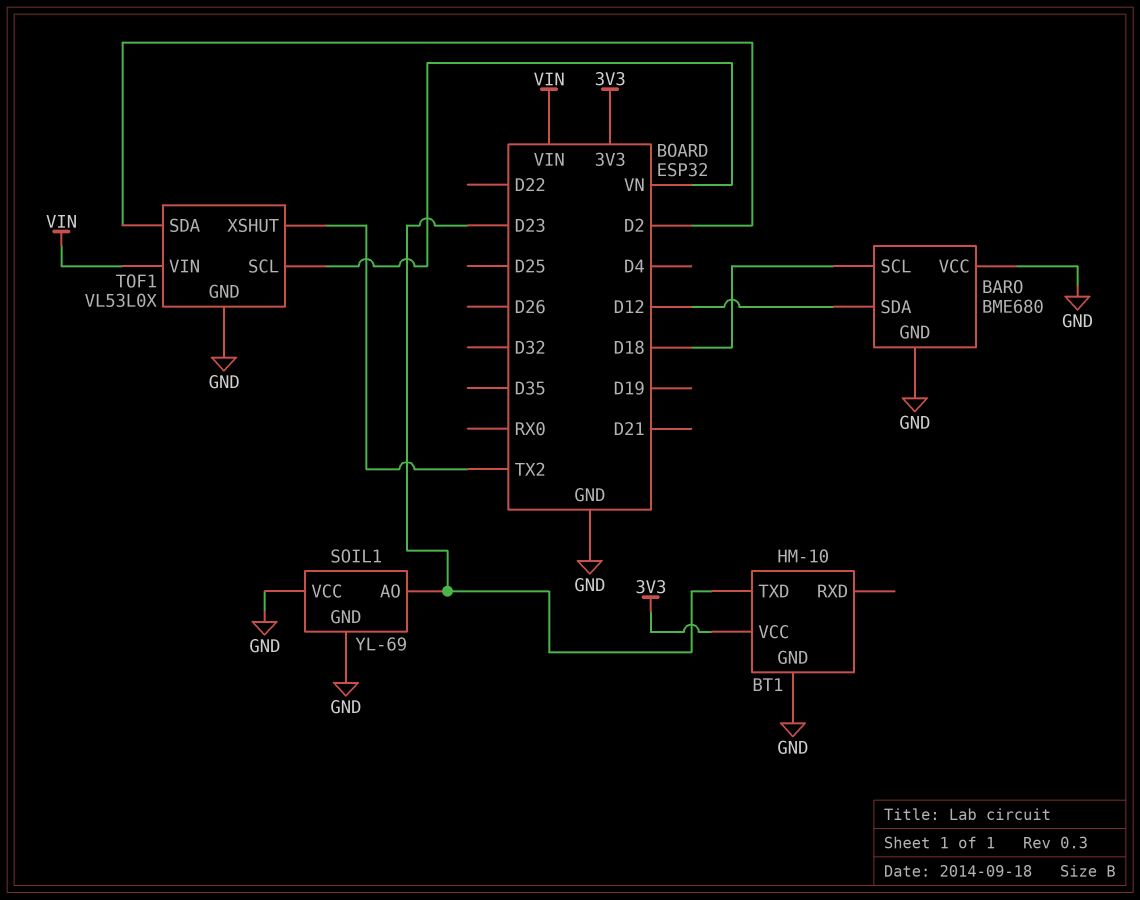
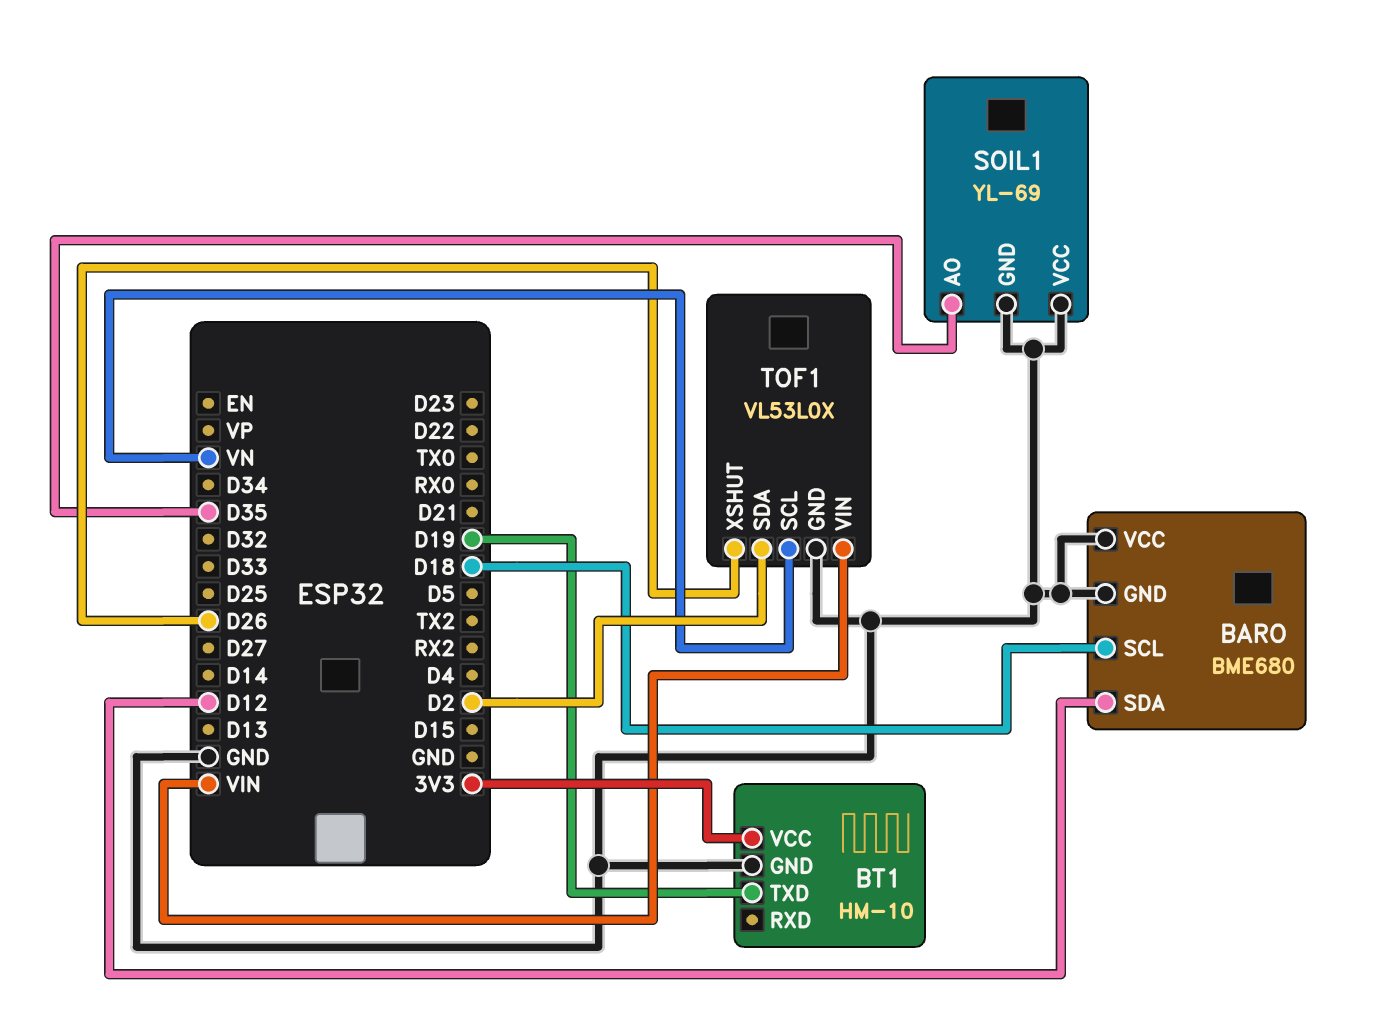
BT1 pin TXD: D23 -> D19
SOIL1 pin AO: D23 -> D35
TOF1 pin XSHUT: TX2 -> D26

